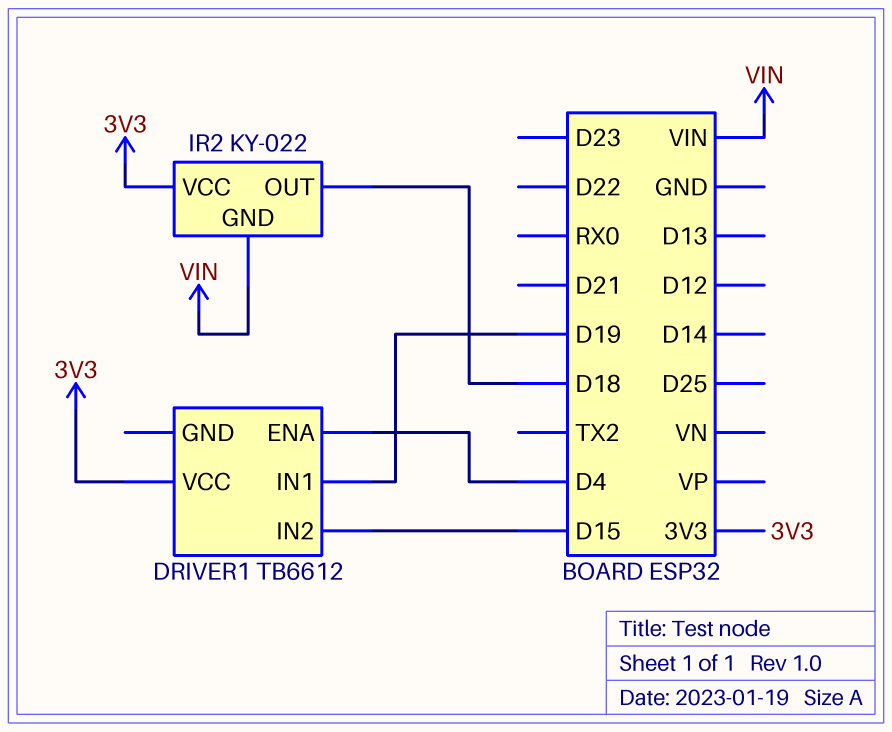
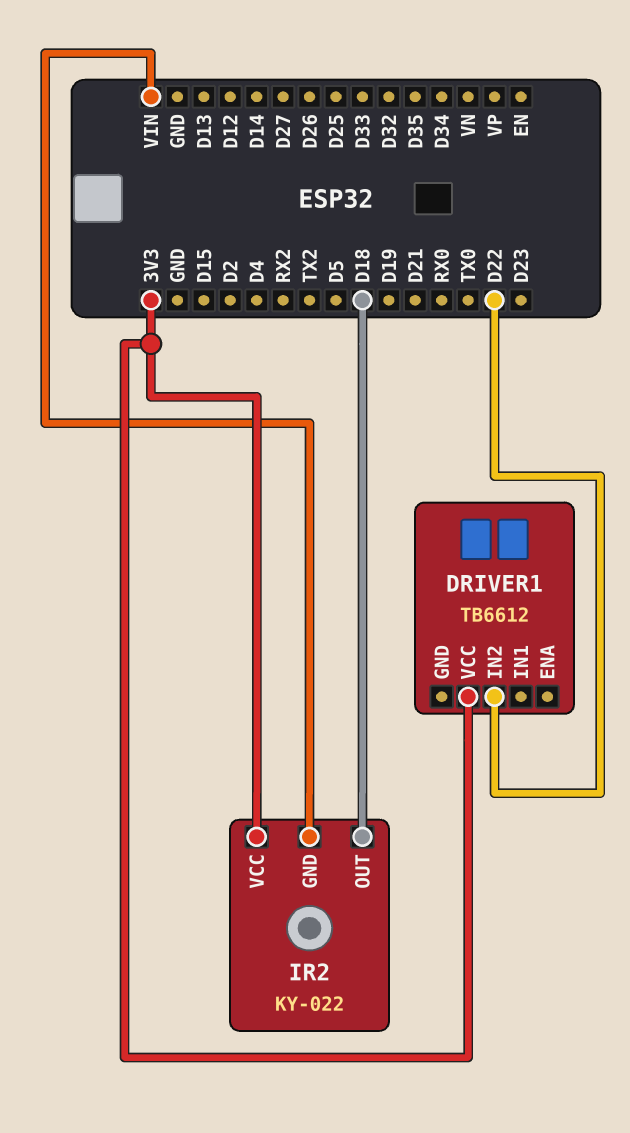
DRIVER1 pin ENA: D4 -> none
DRIVER1 pin IN1: D19 -> none
DRIVER1 pin IN2: D15 -> D22

